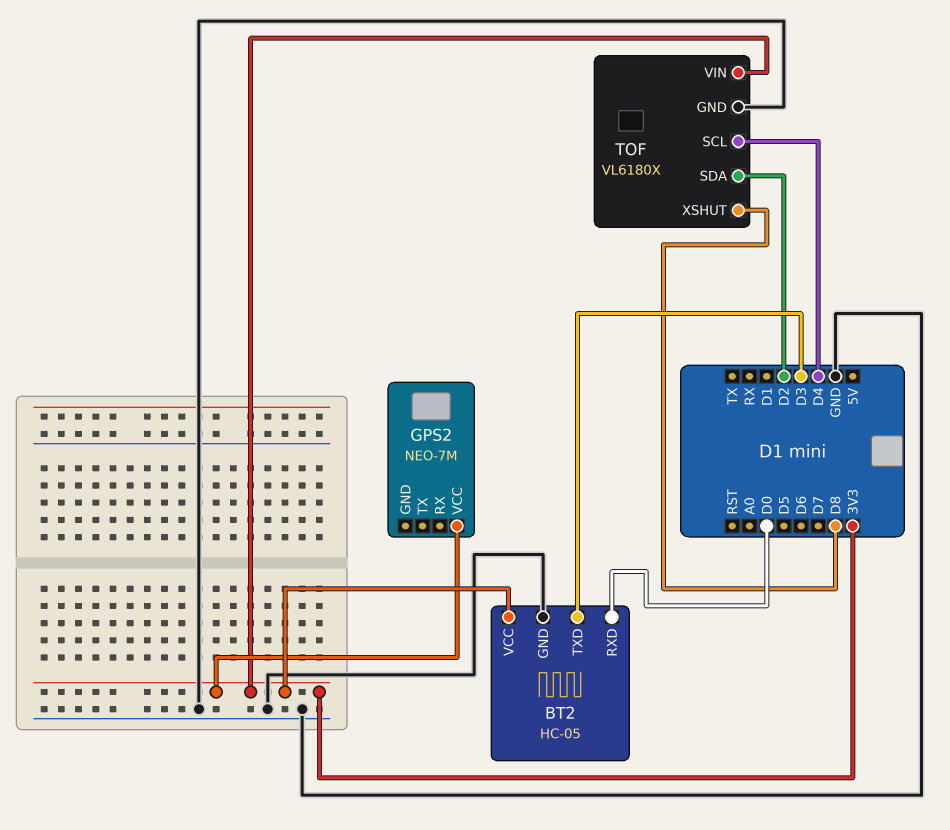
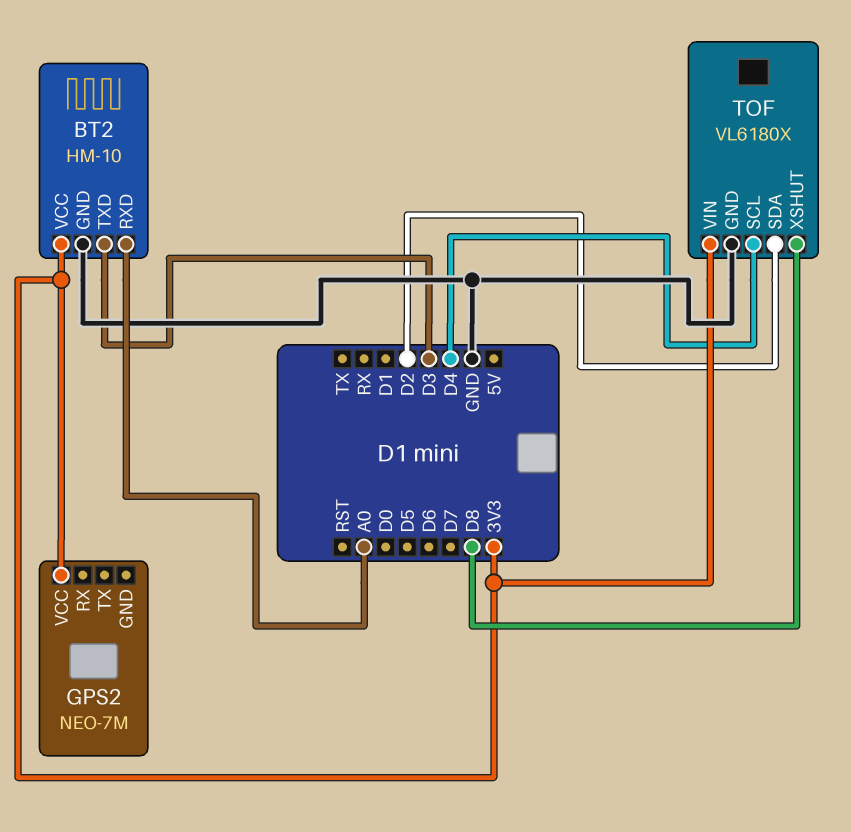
BT2: HC-05 -> HM-10
BT2 pin RXD: D0 -> A0

